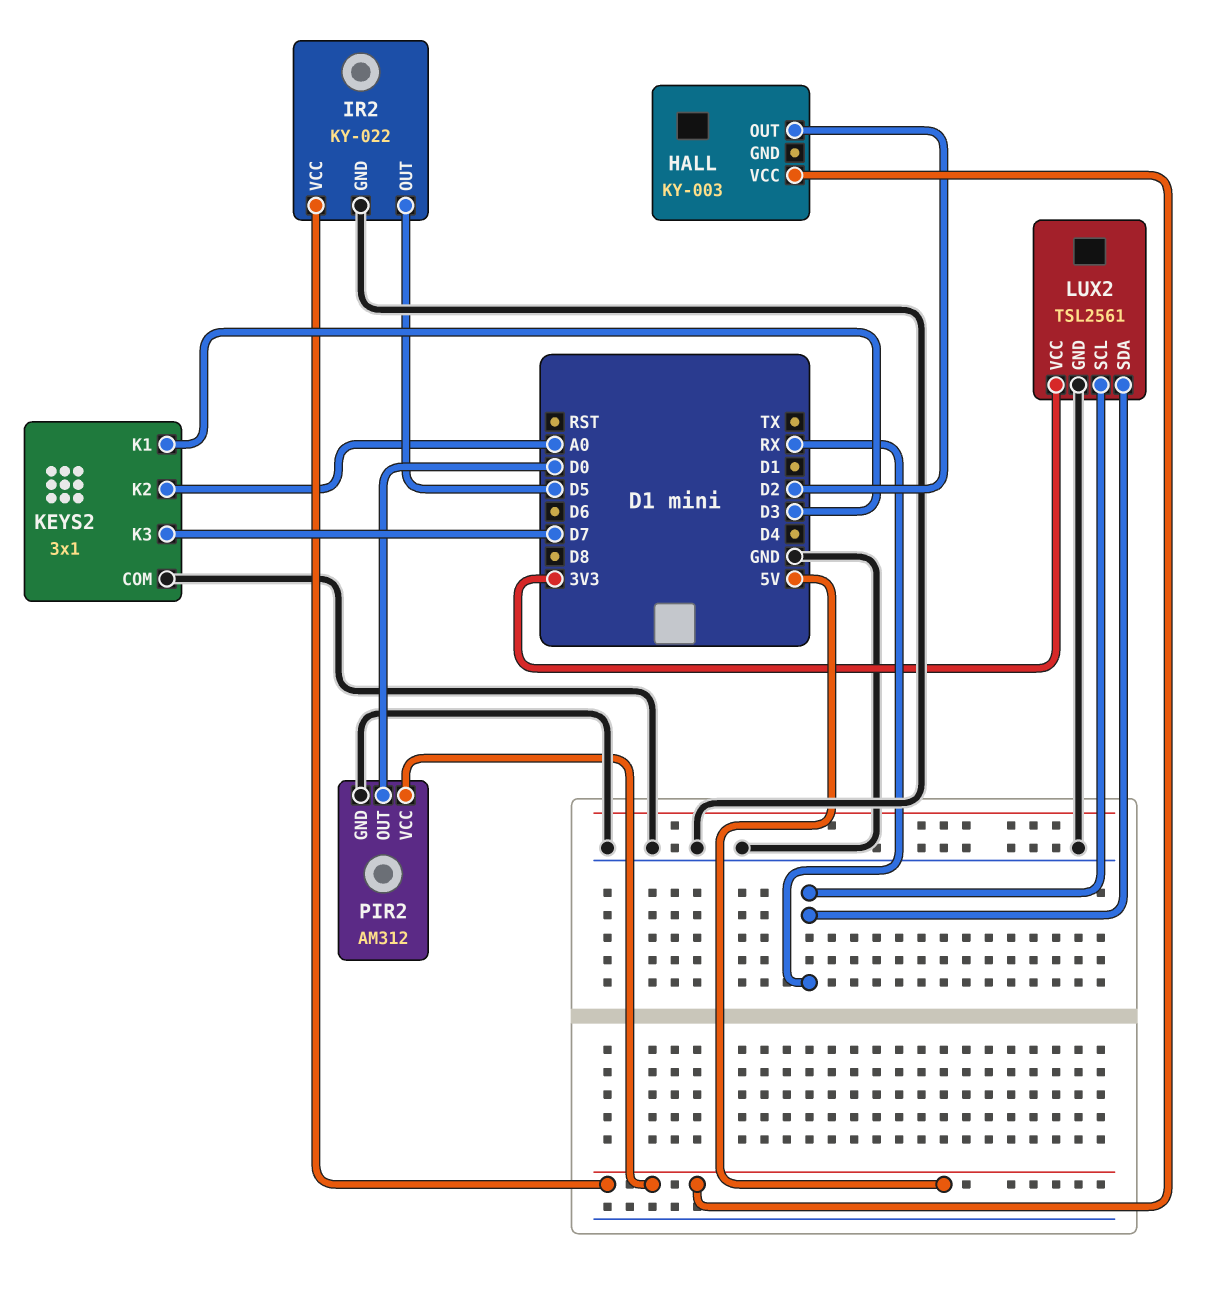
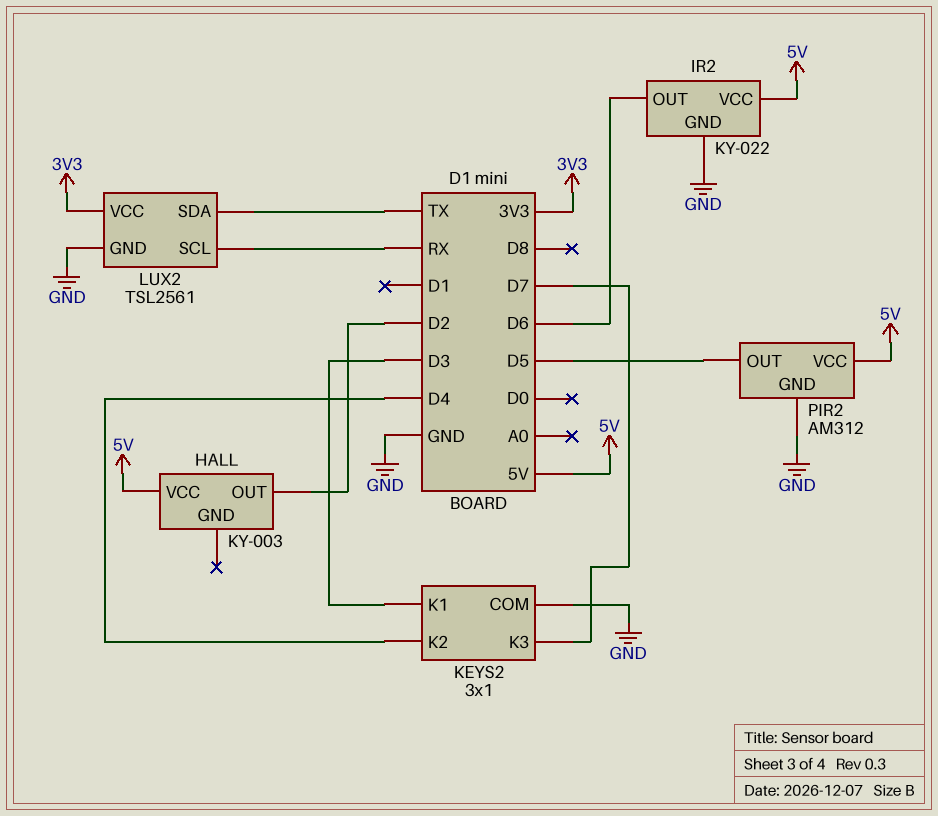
IR2 pin OUT: D5 -> D6
KEYS2 pin K2: A0 -> D4
LUX2 pin SDA: RX -> TX
PIR2 pin OUT: D0 -> D5

